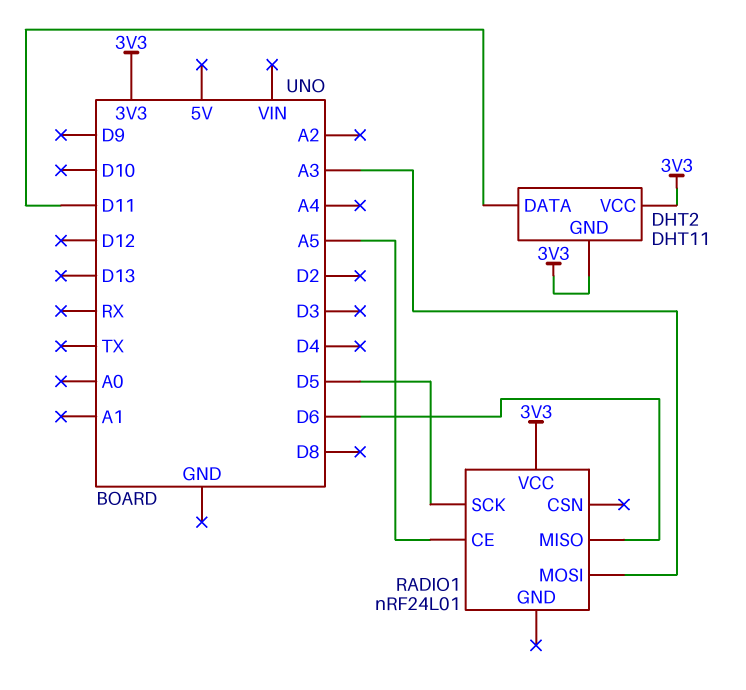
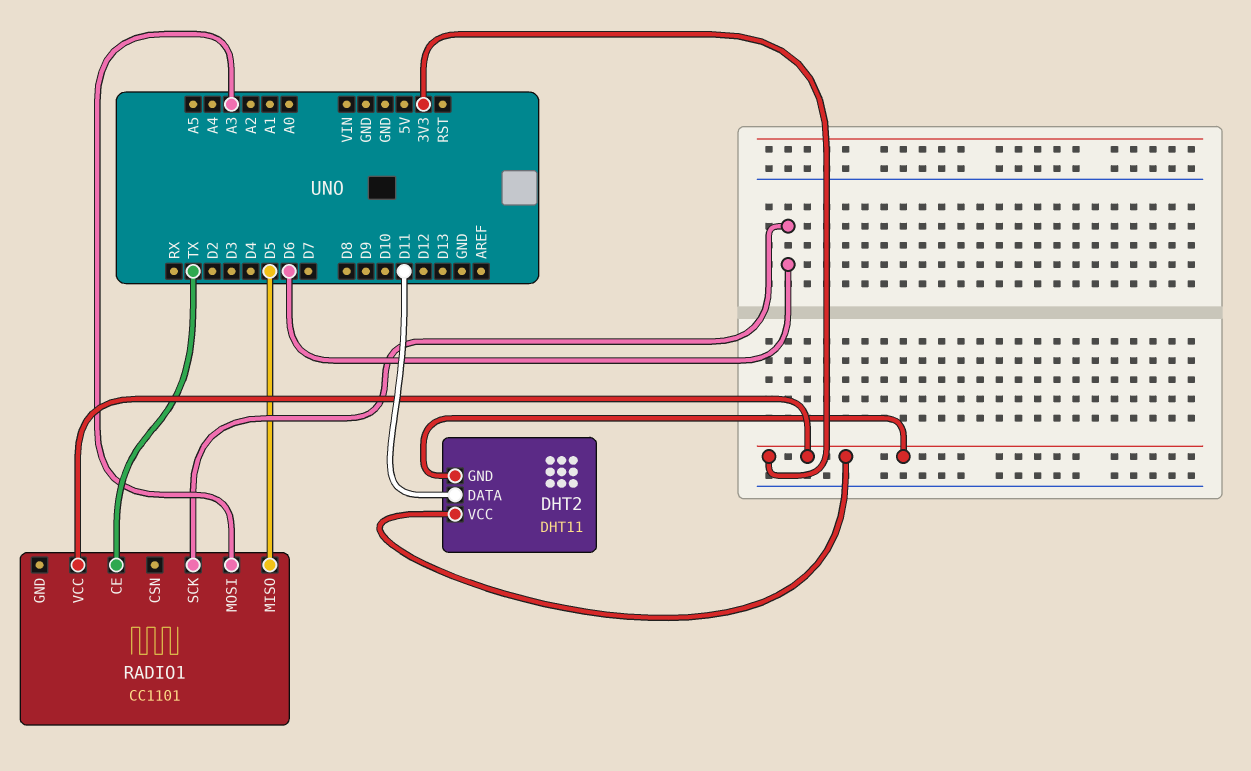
RADIO1: nRF24L01 -> CC1101
RADIO1 pin CE: A5 -> TX
RADIO1 pin MISO: D6 -> D5
RADIO1 pin SCK: D5 -> D6

